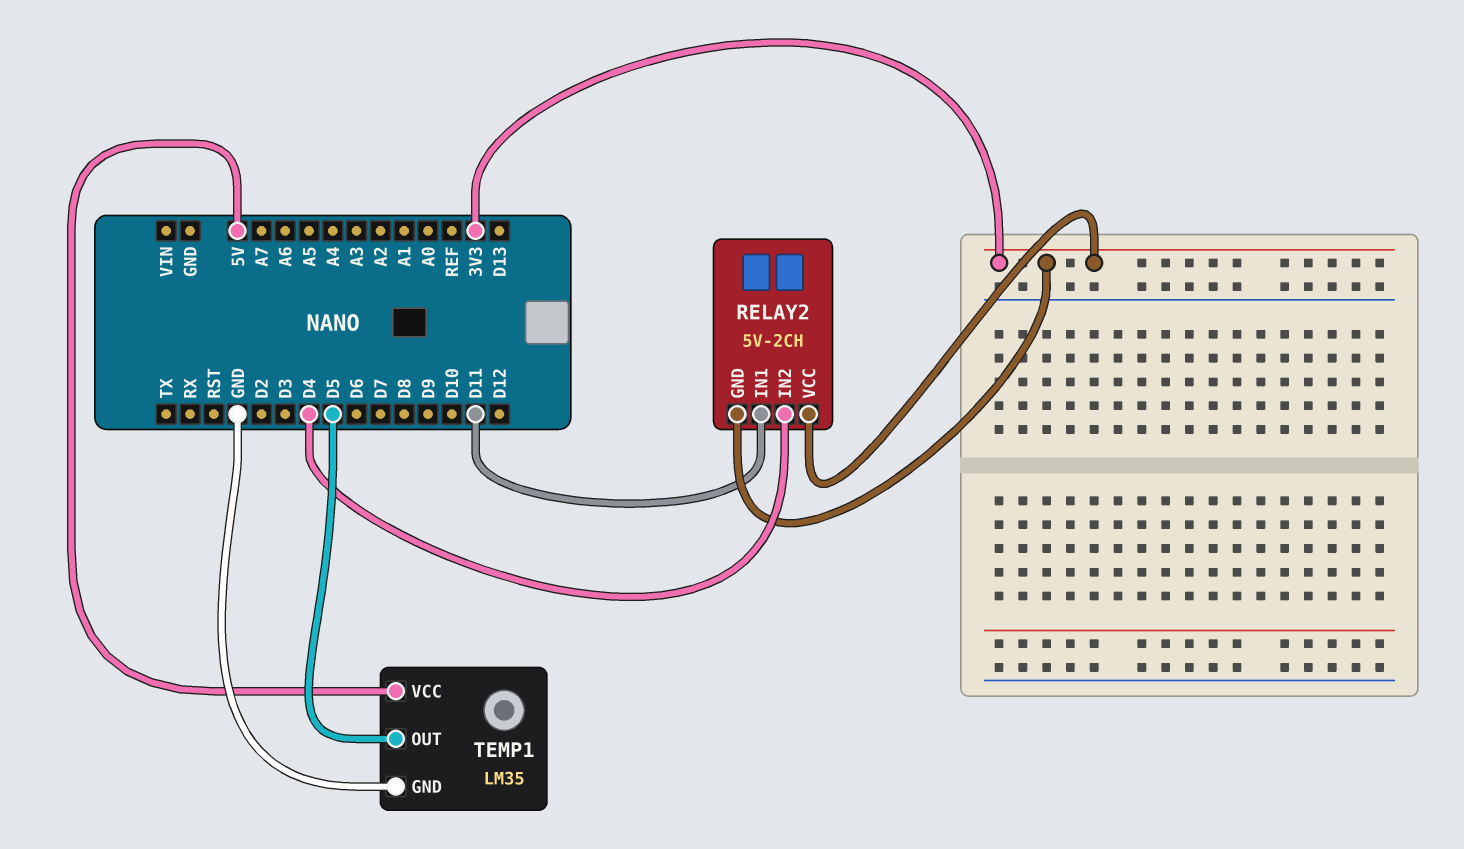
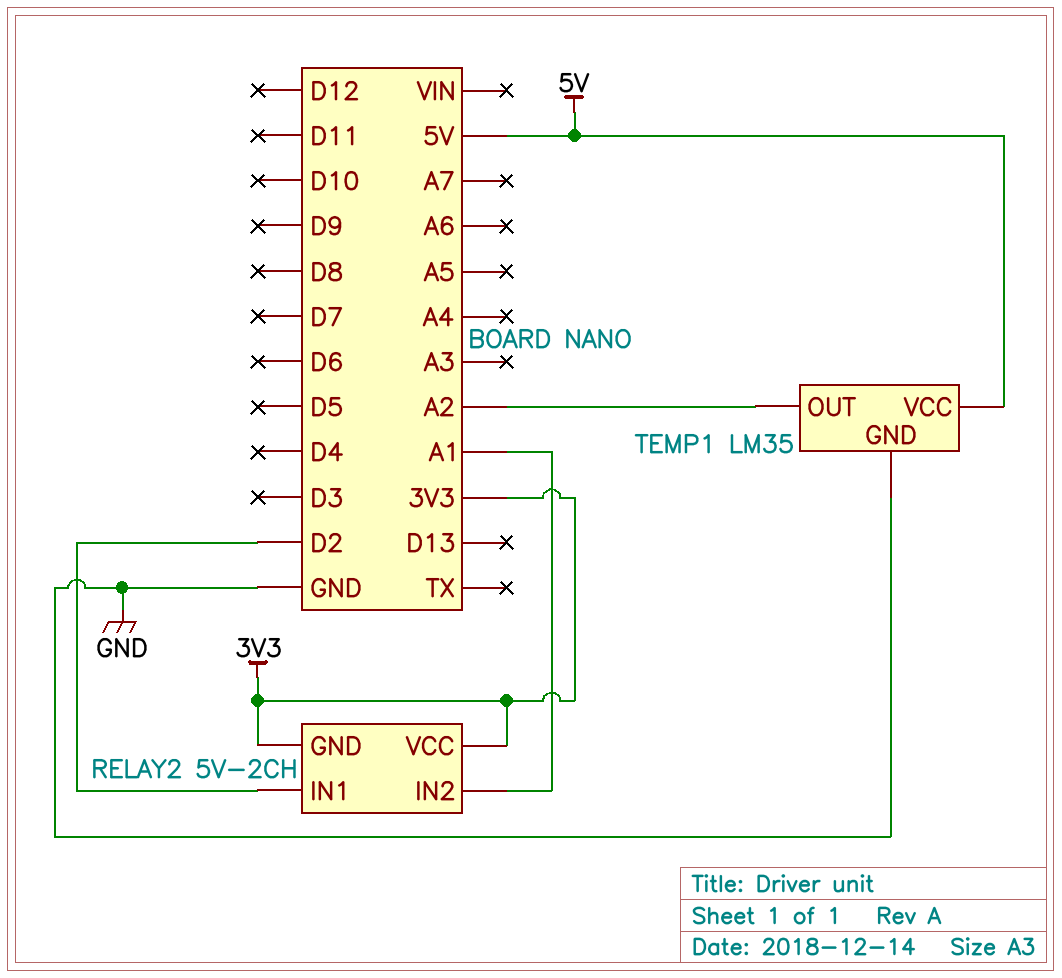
RELAY2 pin IN1: D11 -> D2
RELAY2 pin IN2: D4 -> A1
TEMP1 pin OUT: D5 -> A2

